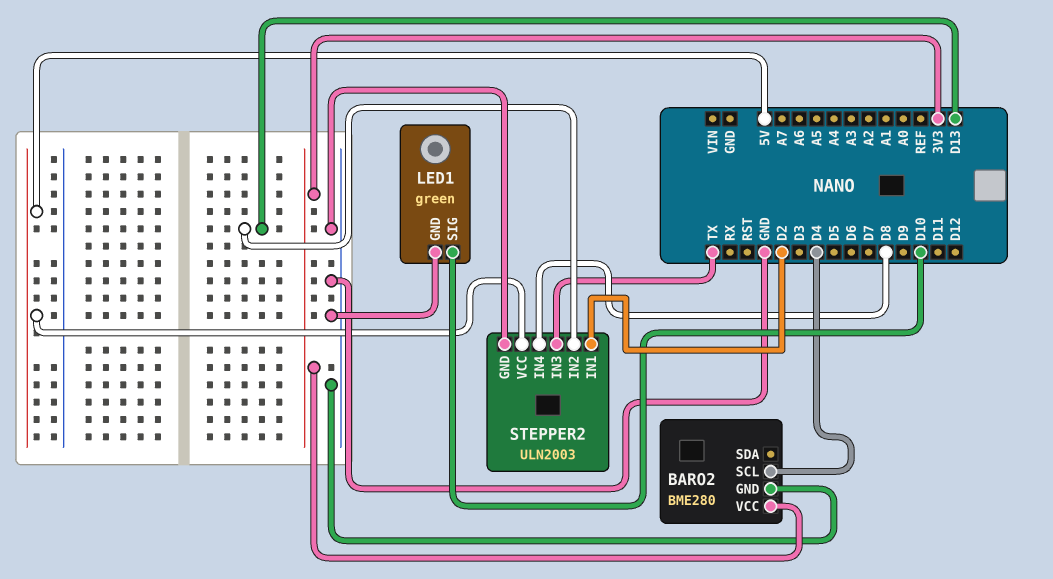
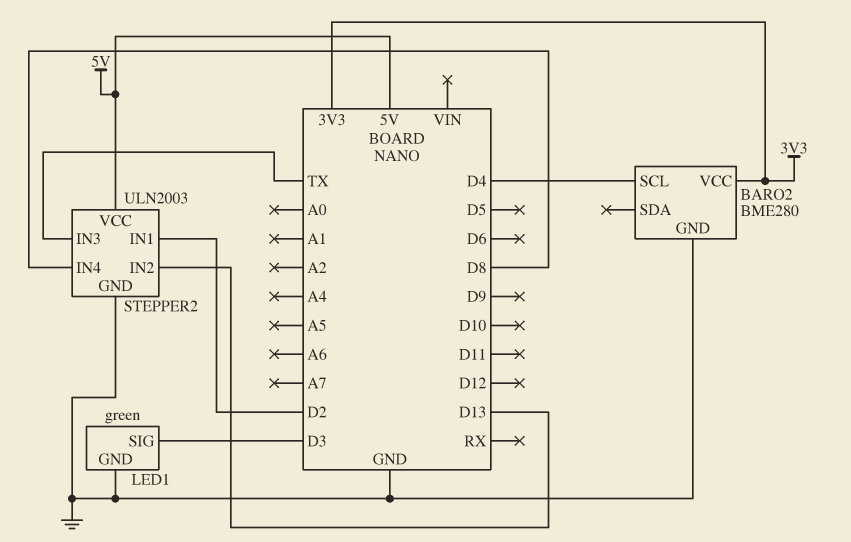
LED1 pin SIG: D10 -> D3

